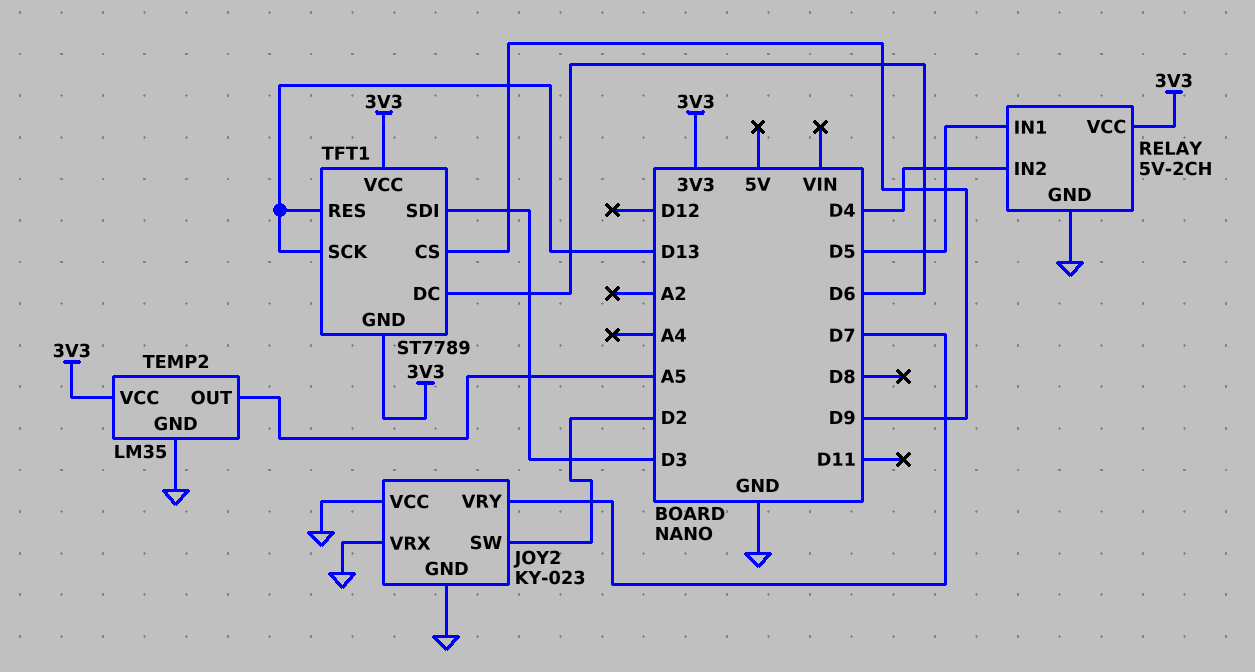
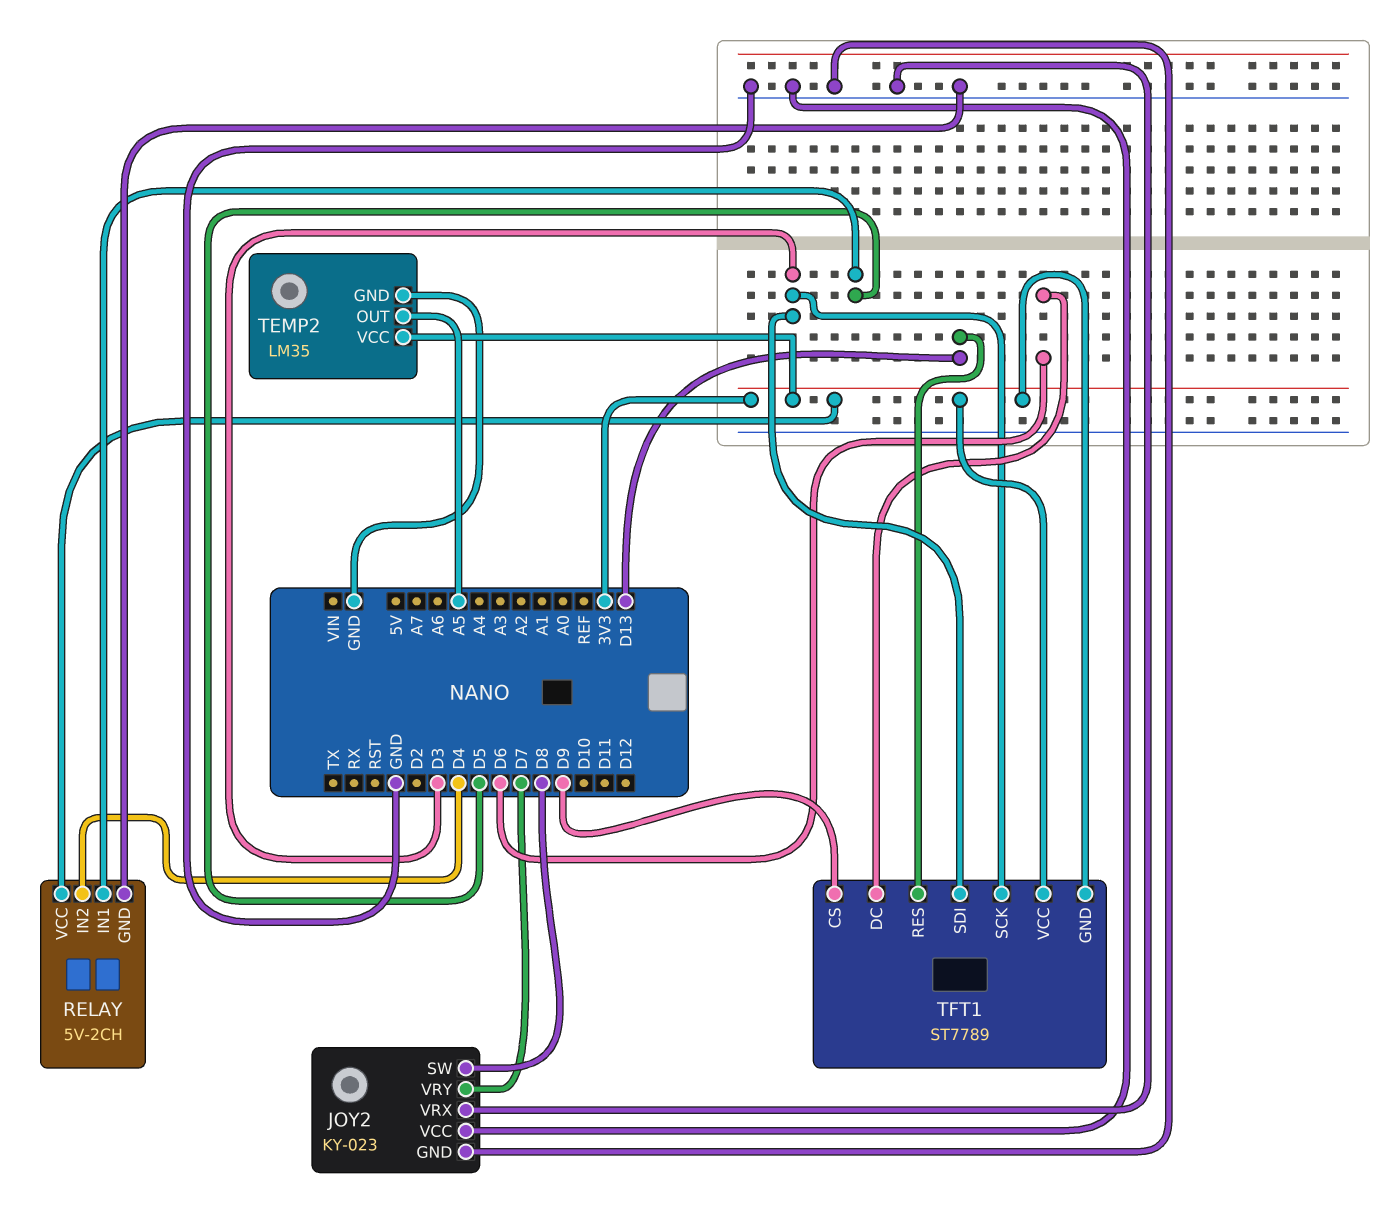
JOY2 pin SW: D2 -> D8
TFT1 pin SCK: D13 -> D3

